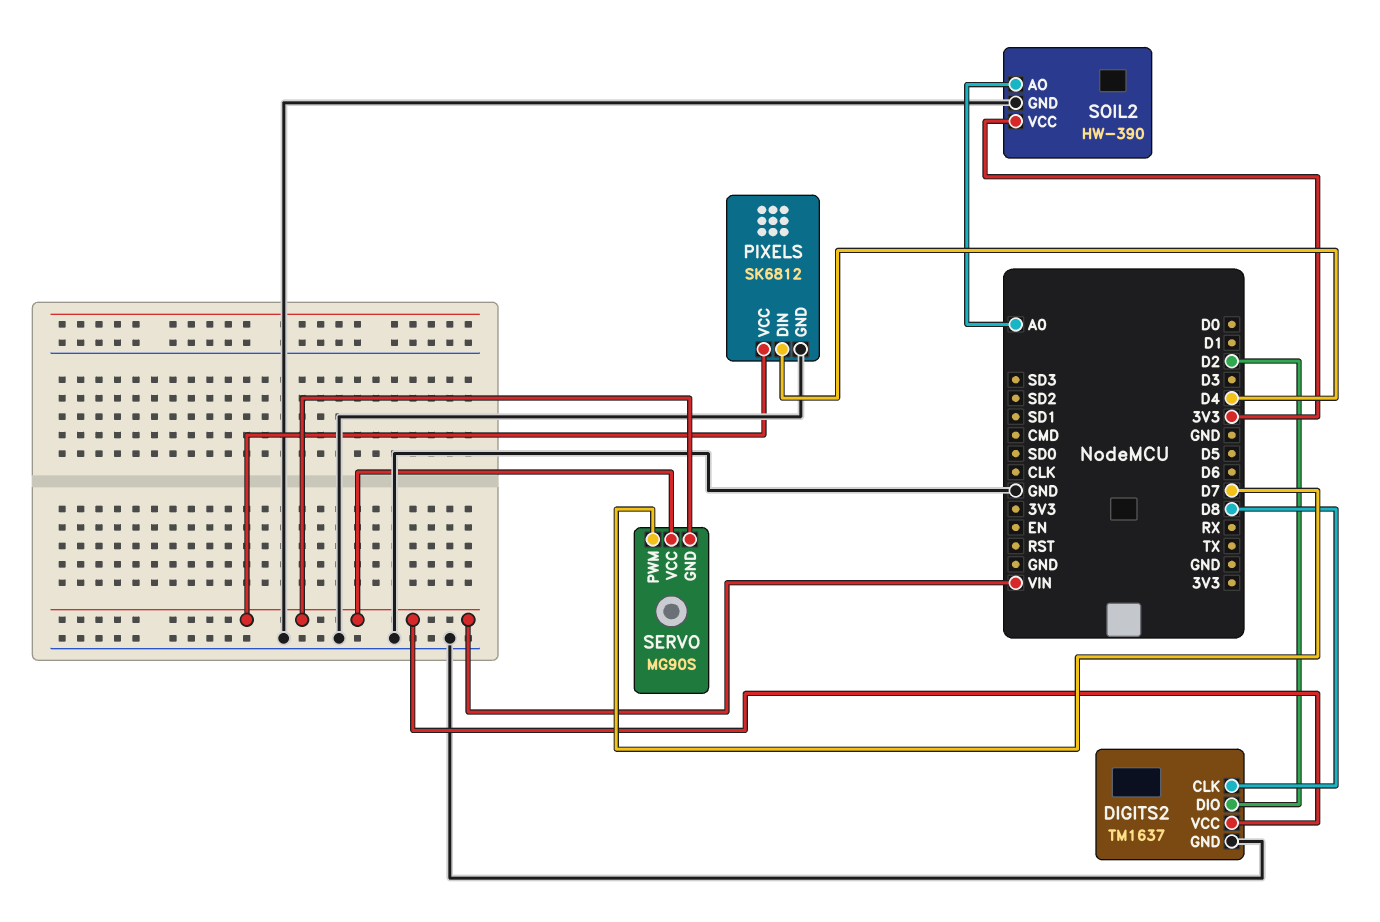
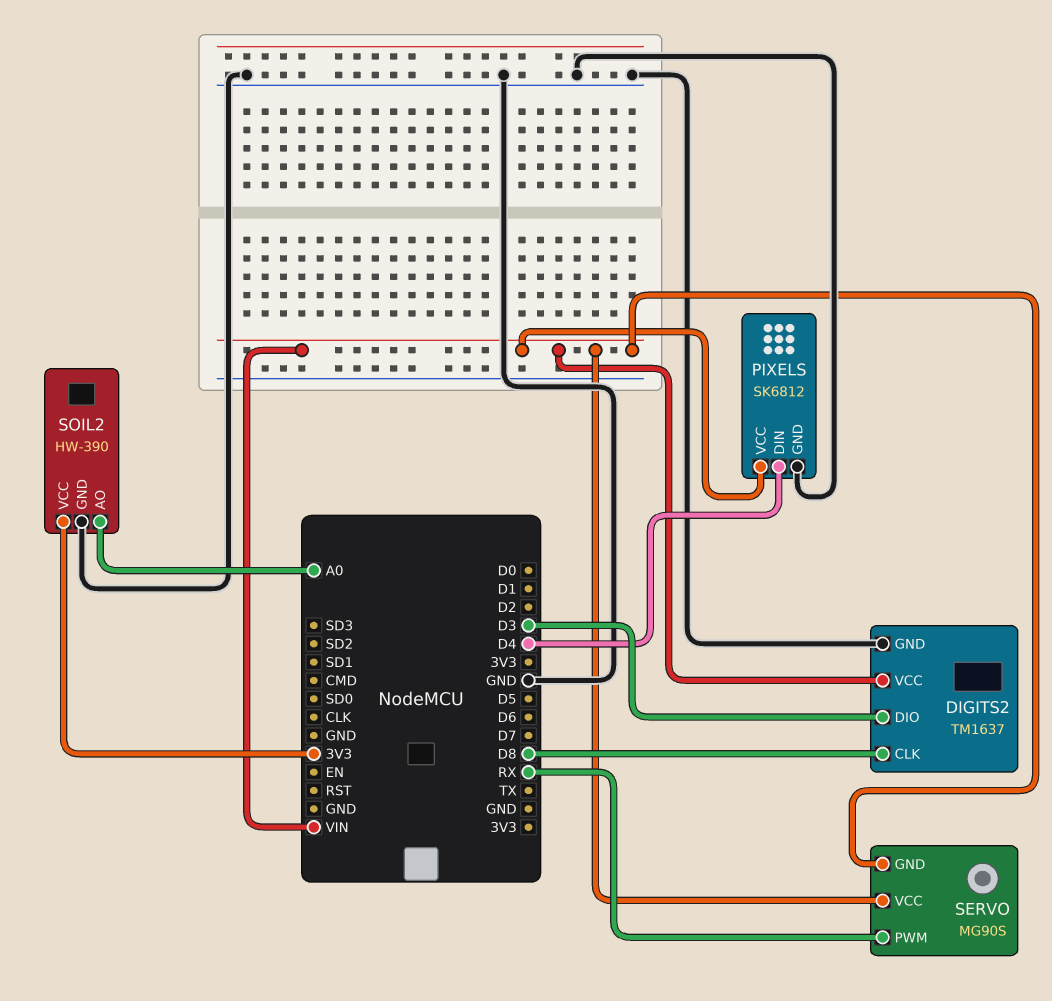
DIGITS2 pin DIO: D2 -> D3
SERVO pin PWM: D7 -> RX

